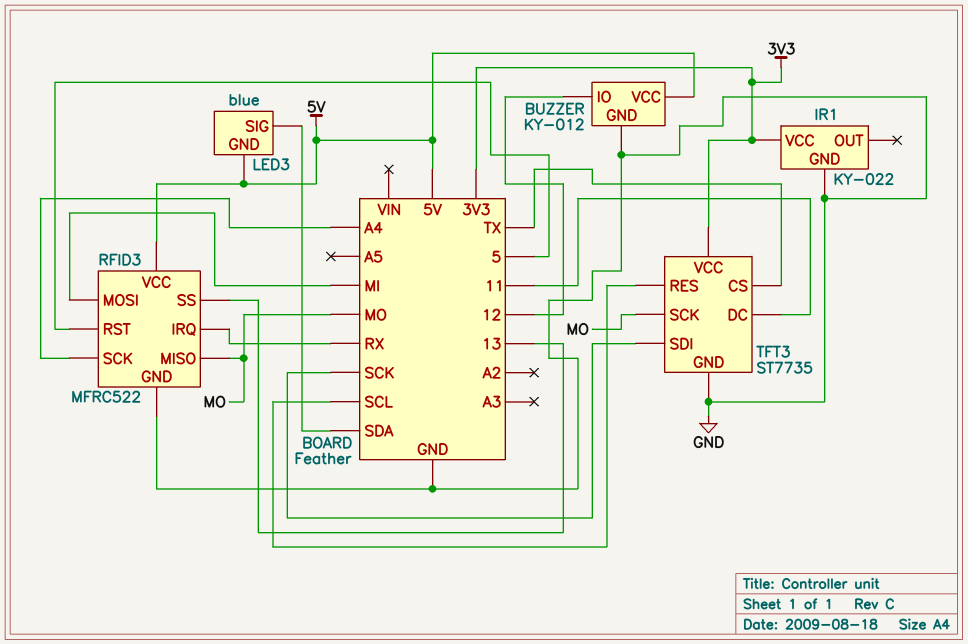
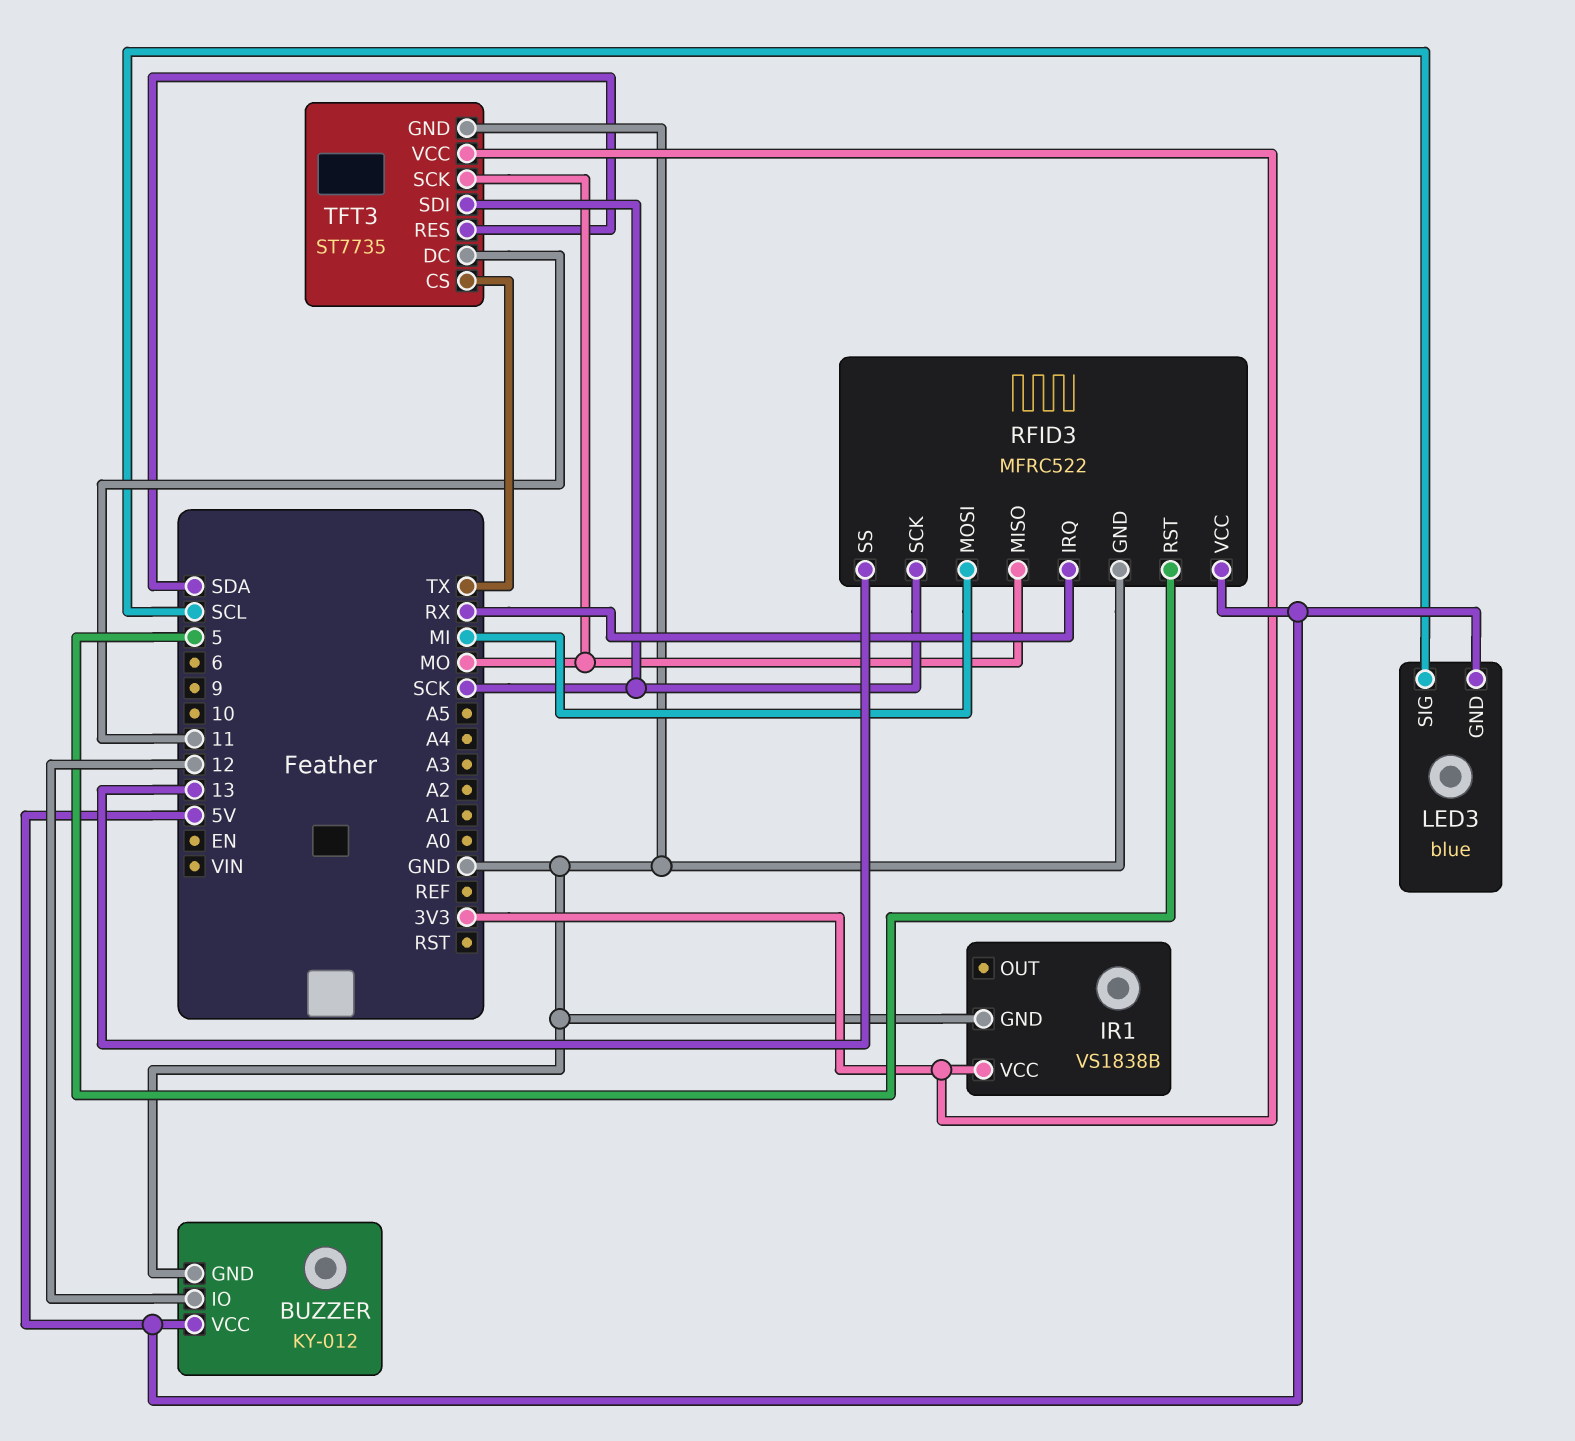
IR1: KY-022 -> VS1838B
LED3 pin SIG: SDA -> SCL
RFID3 pin SCK: A4 -> SCK
TFT3 pin RES: SCL -> SDA

